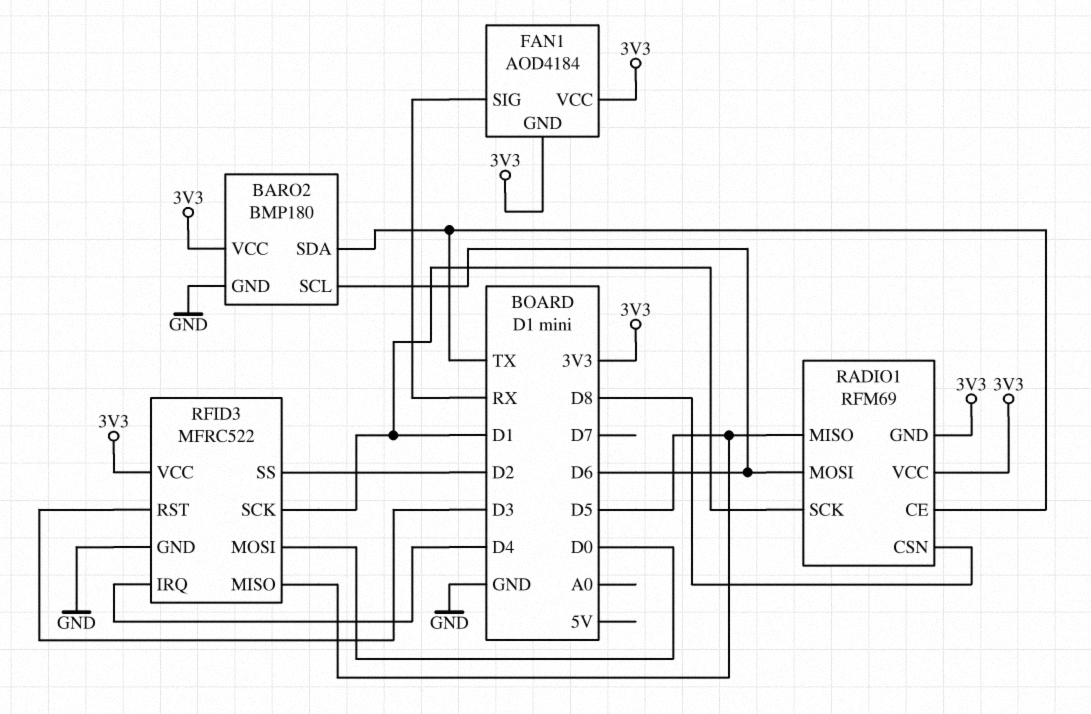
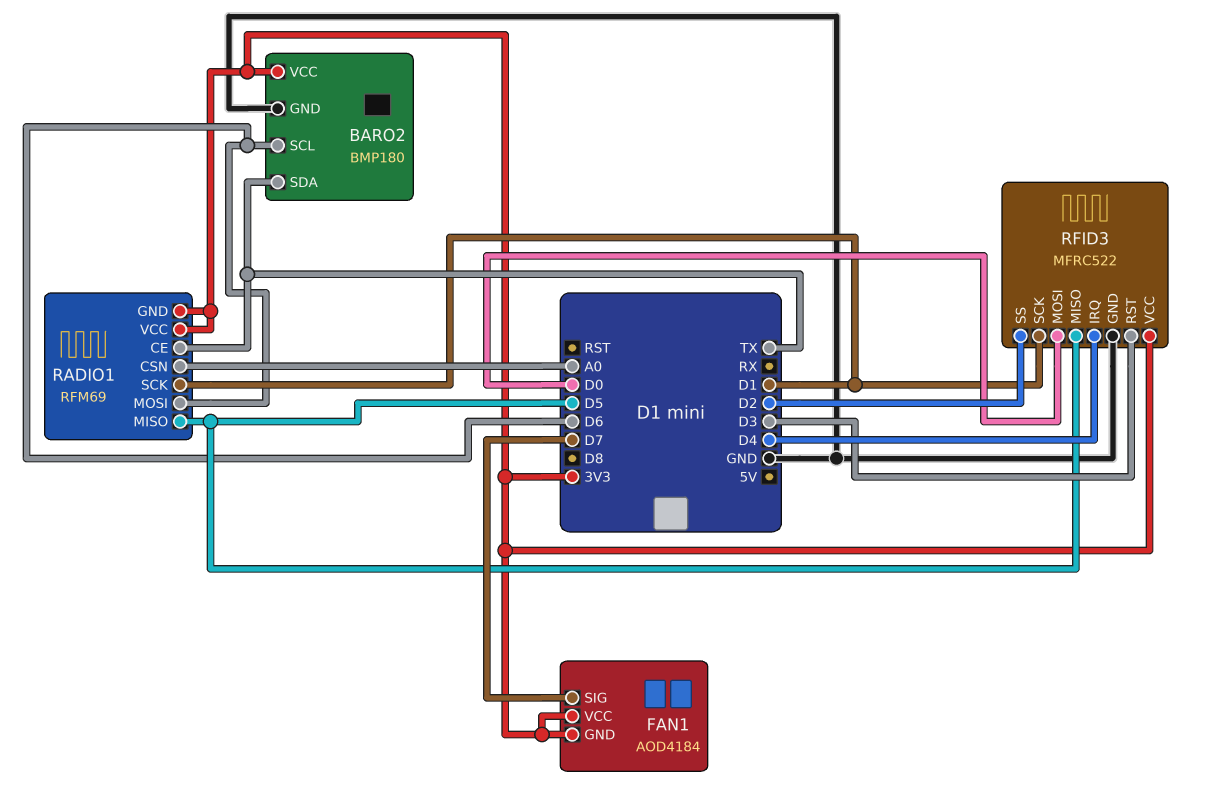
FAN1 pin SIG: RX -> D7
RADIO1 pin CSN: D8 -> A0

